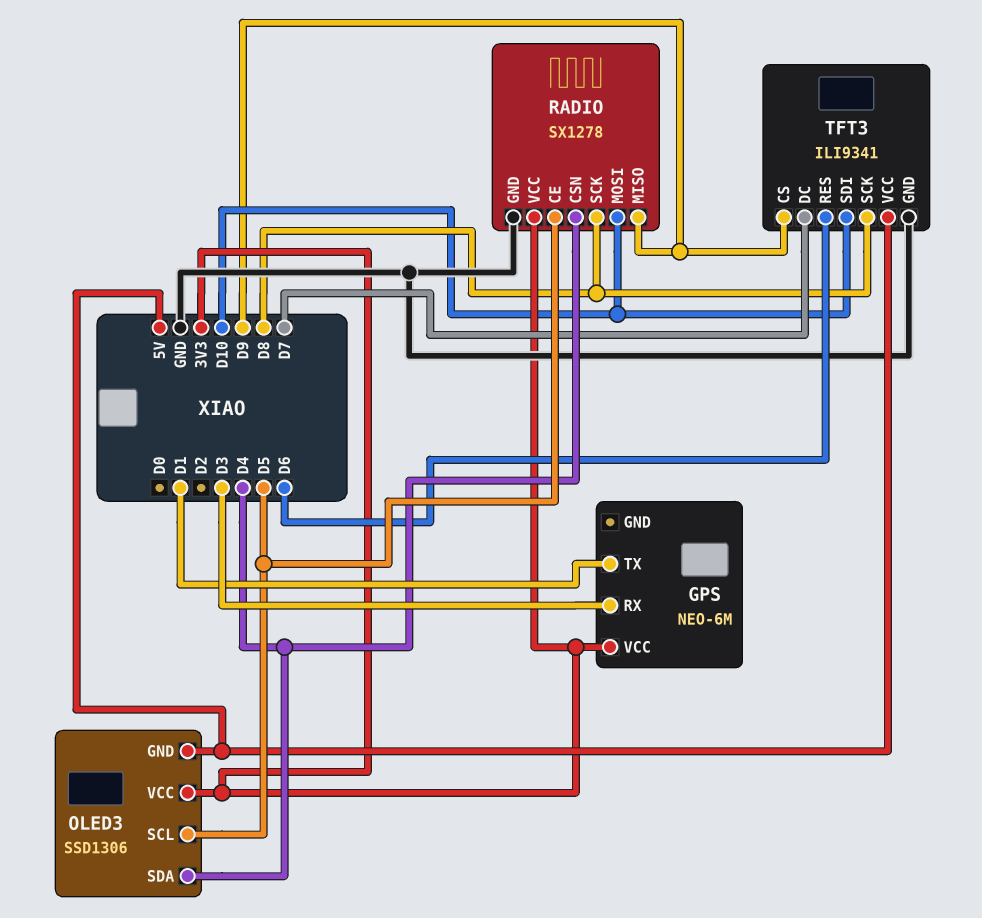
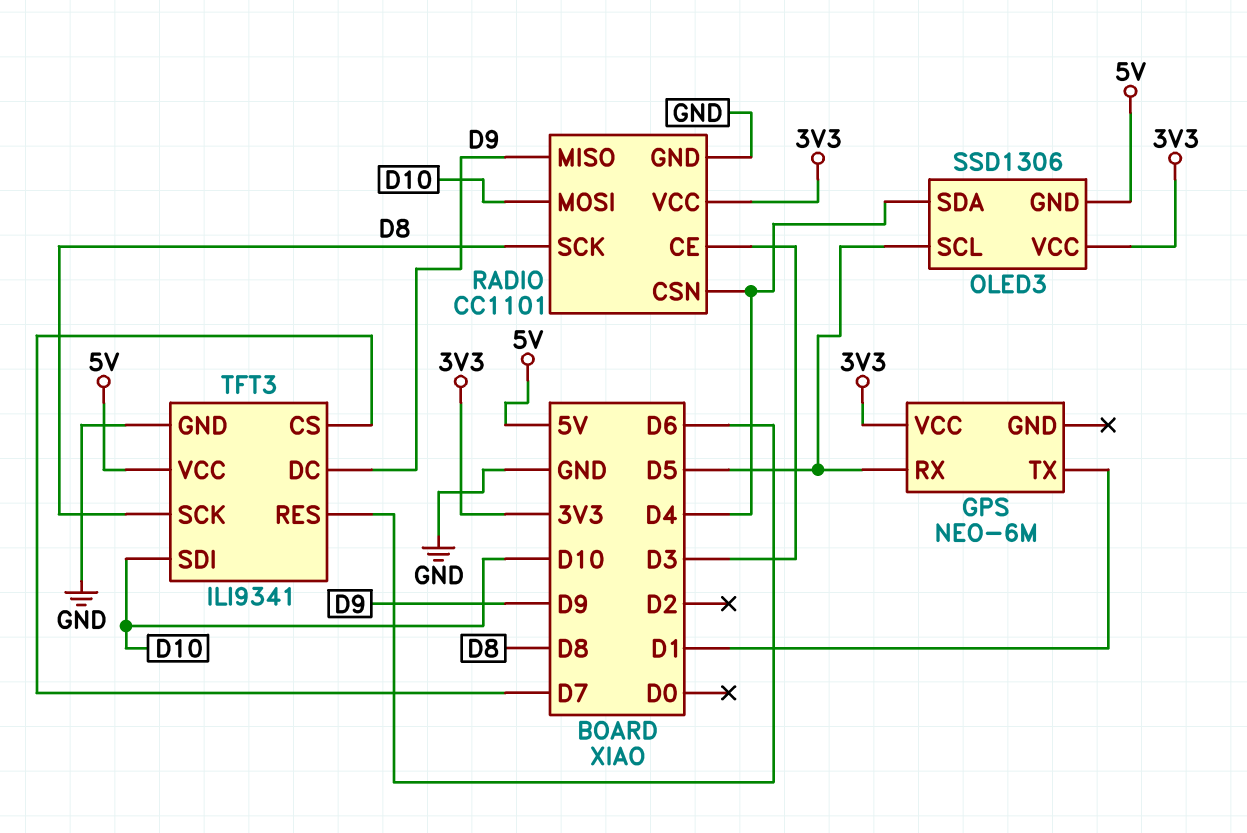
GPS pin RX: D3 -> D5
RADIO: SX1278 -> CC1101
RADIO pin CE: D5 -> D3
TFT3 pin CS: D9 -> D7
TFT3 pin DC: D7 -> D9

